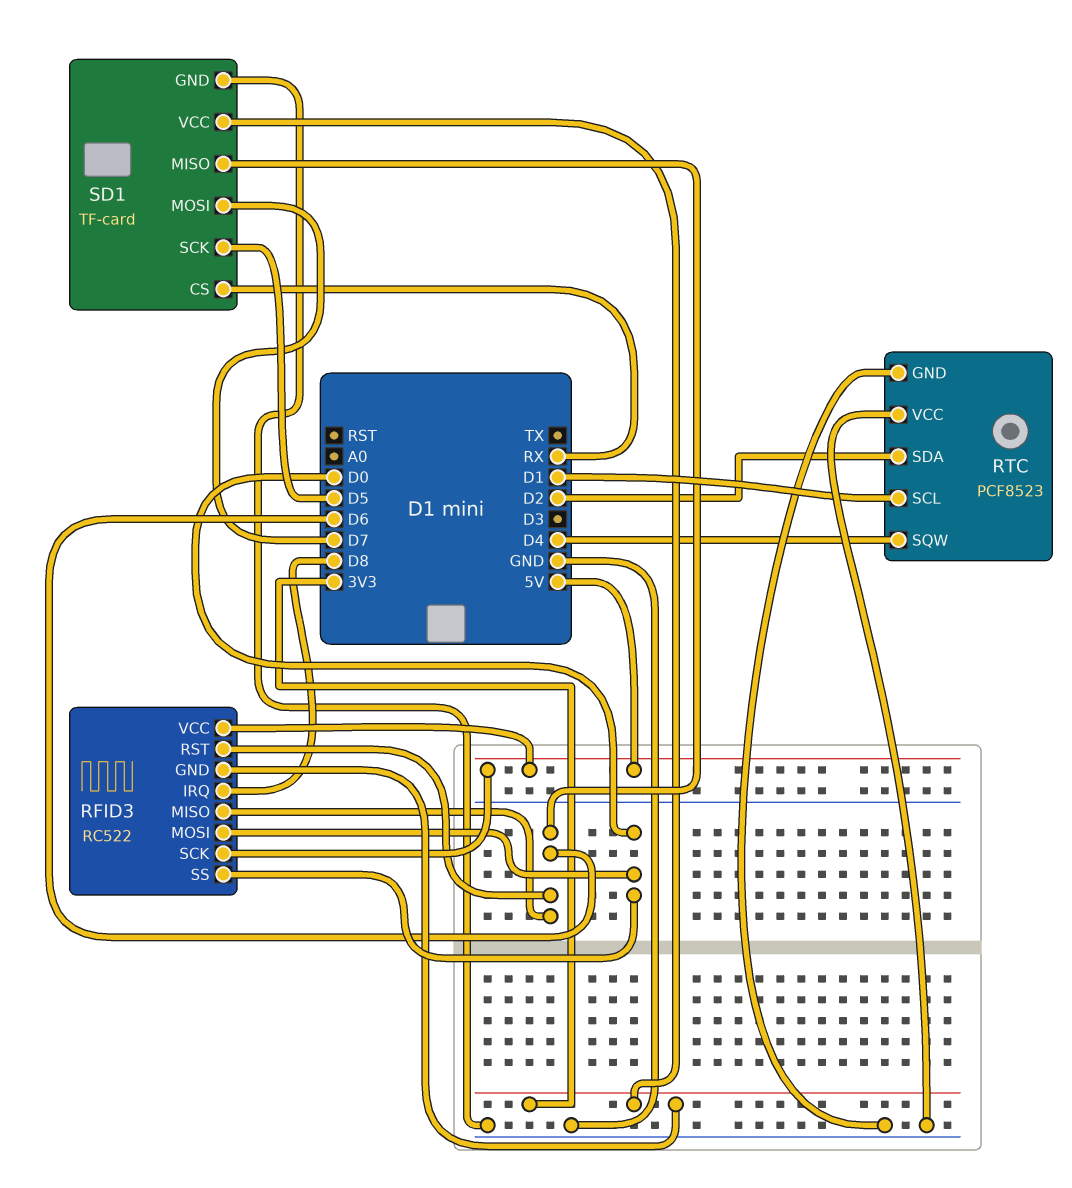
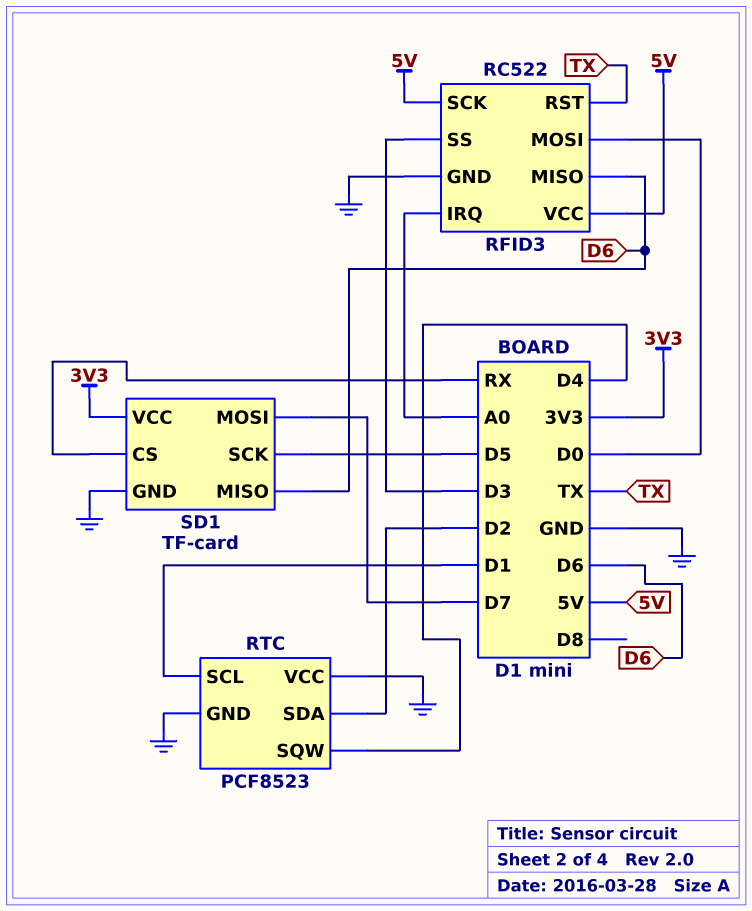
RFID3 pin GND: 3V3 -> GND
RFID3 pin IRQ: D8 -> A0
RFID3 pin RST: D6 -> TX
RFID3 pin SS: D0 -> D3

